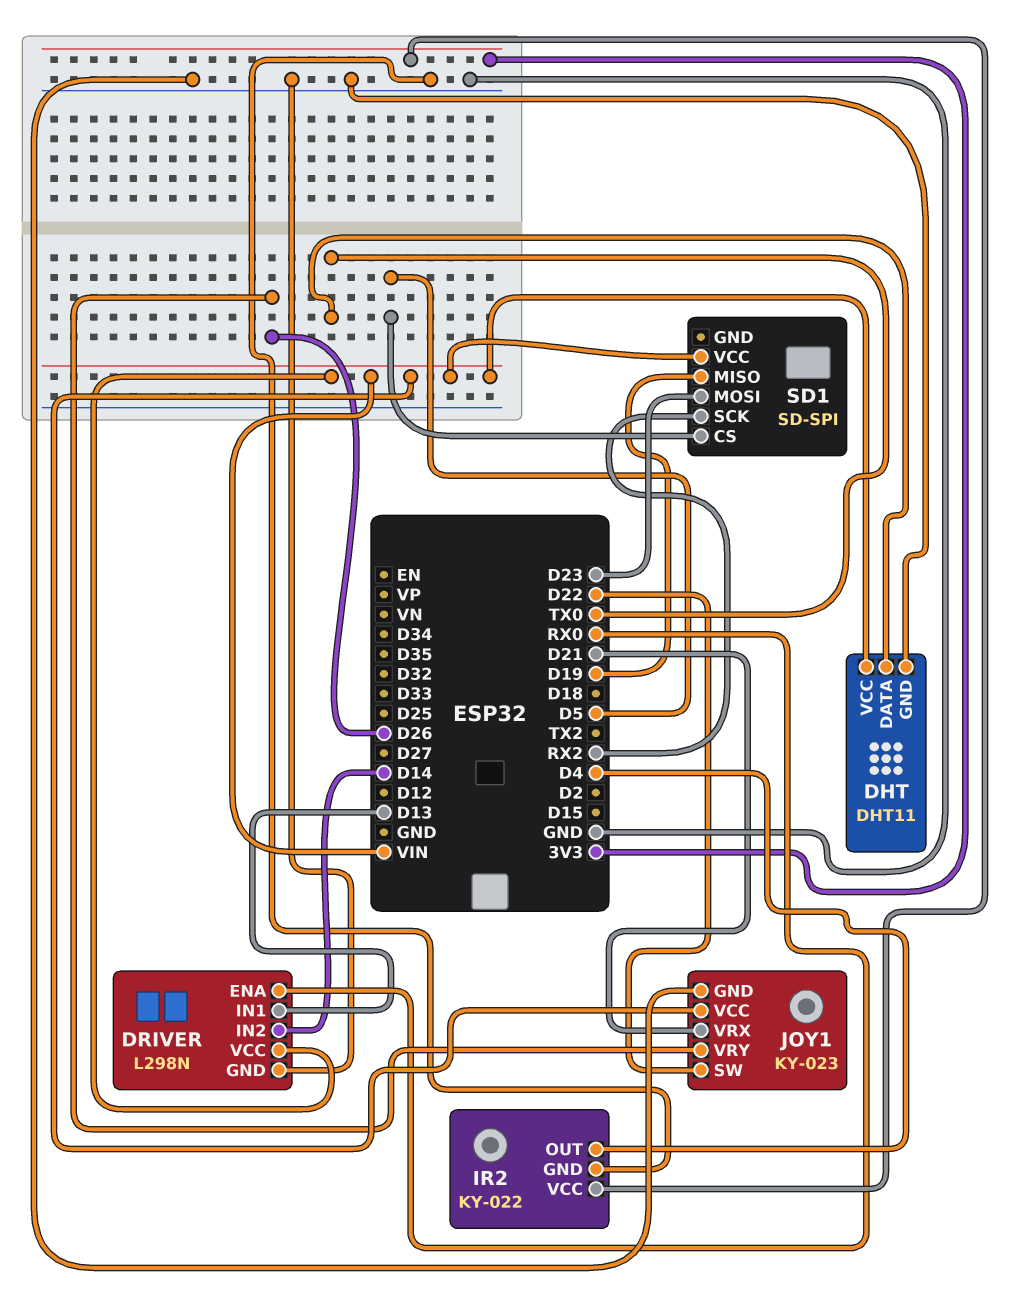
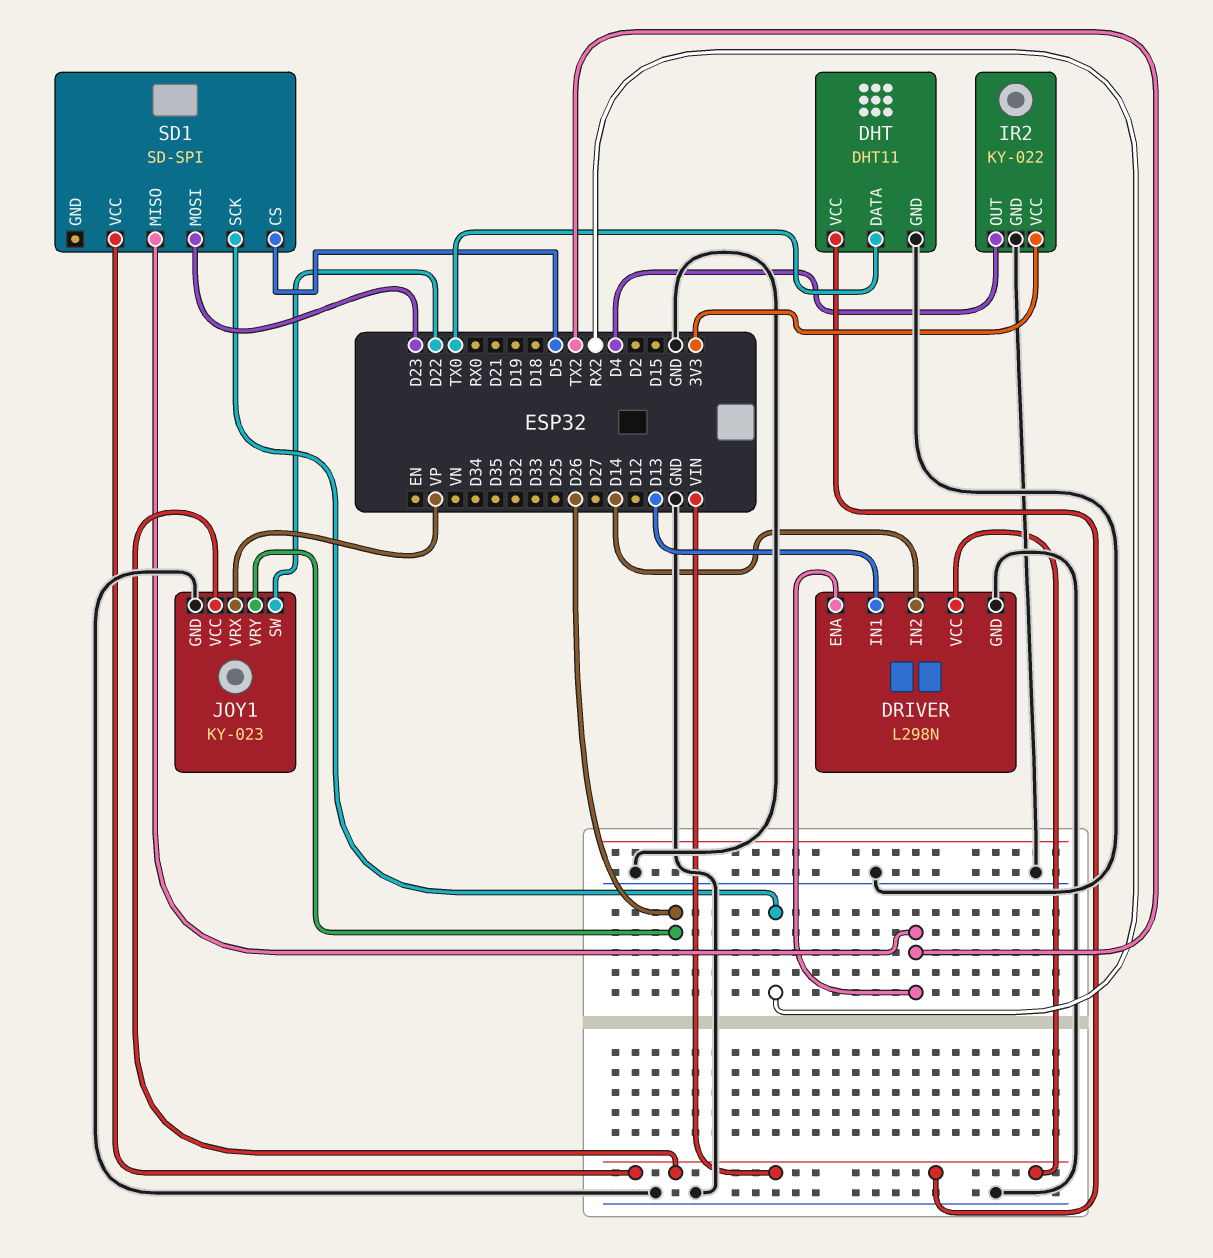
DRIVER pin ENA: RX0 -> TX2
JOY1 pin VRX: D21 -> VP
SD1 pin MISO: D19 -> TX2

